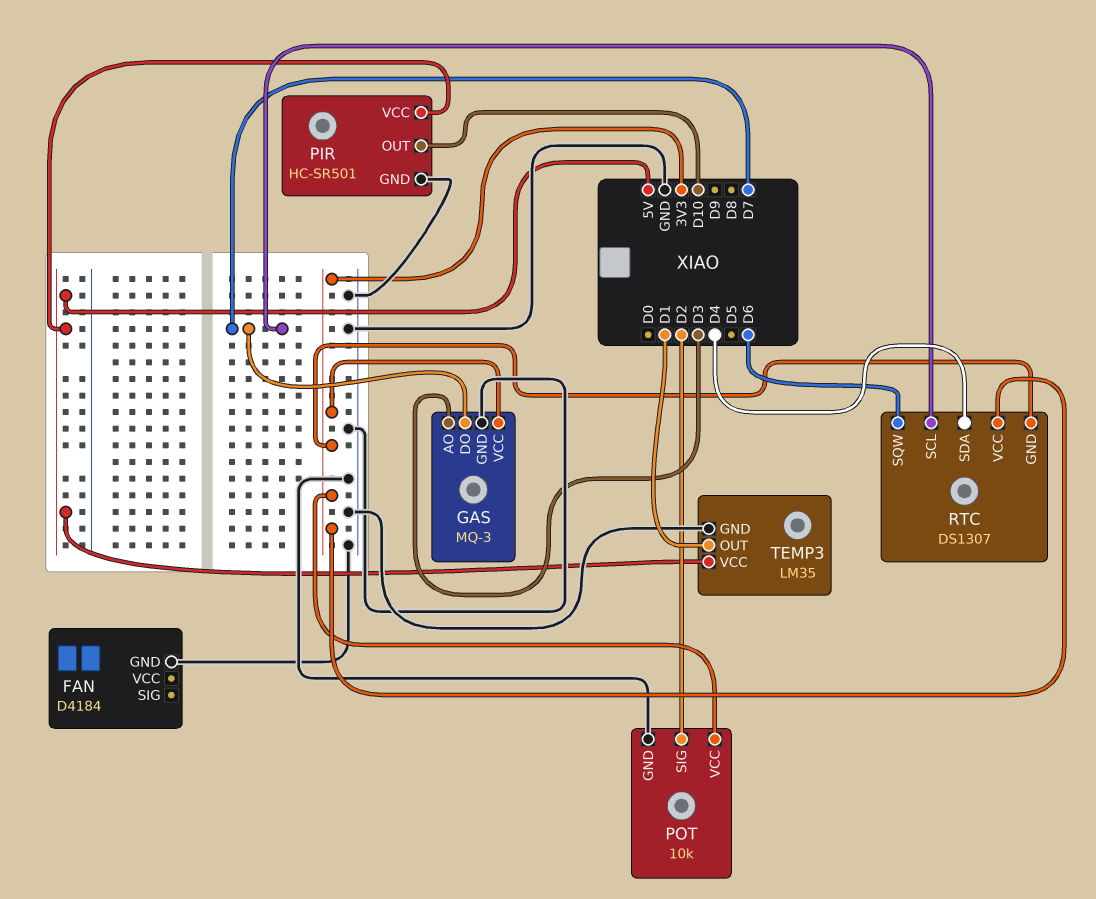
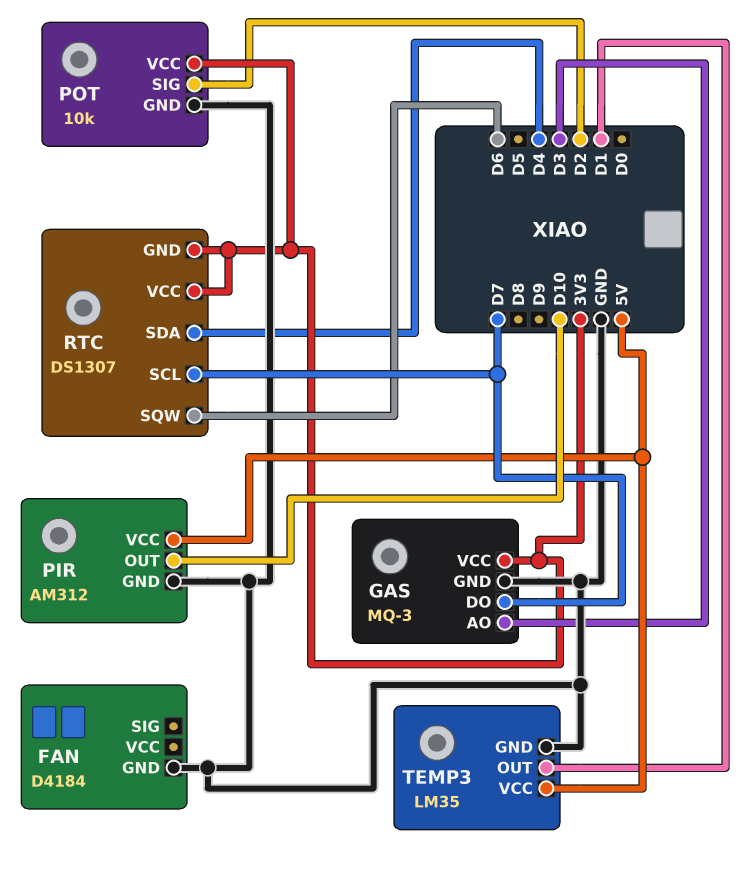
PIR: HC-SR501 -> AM312

